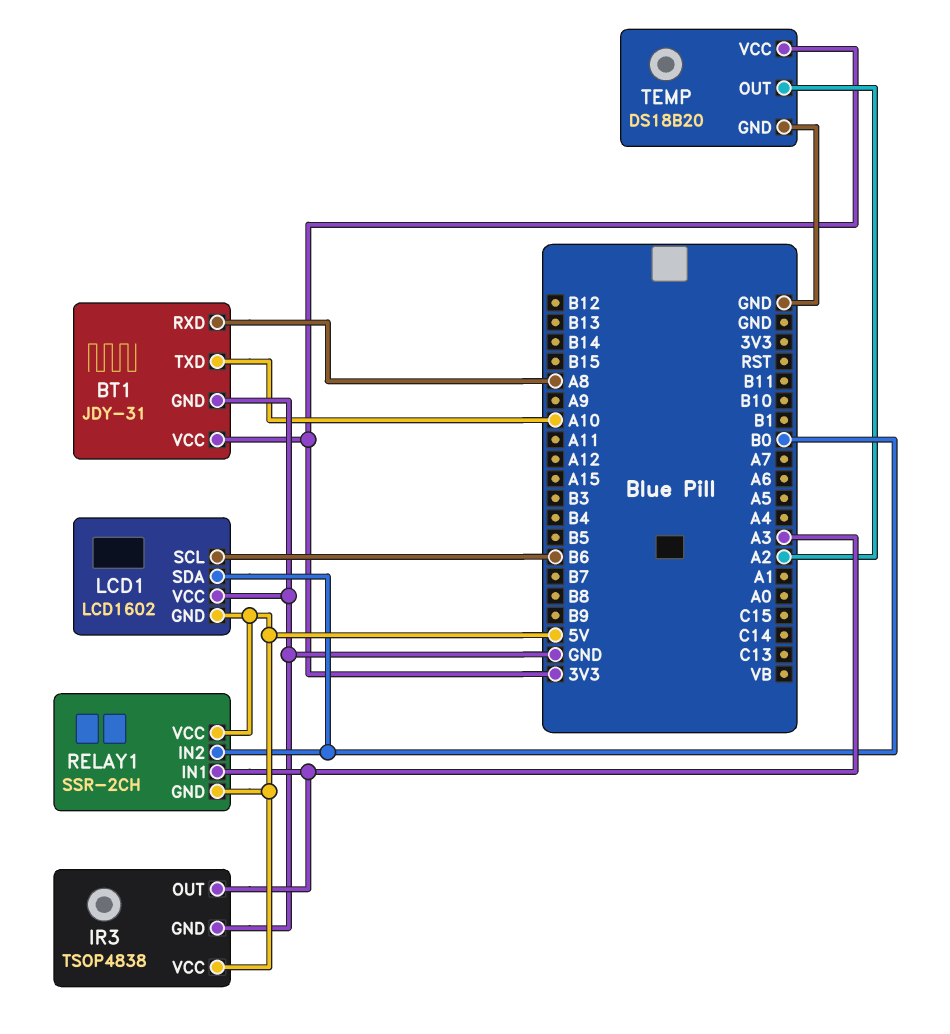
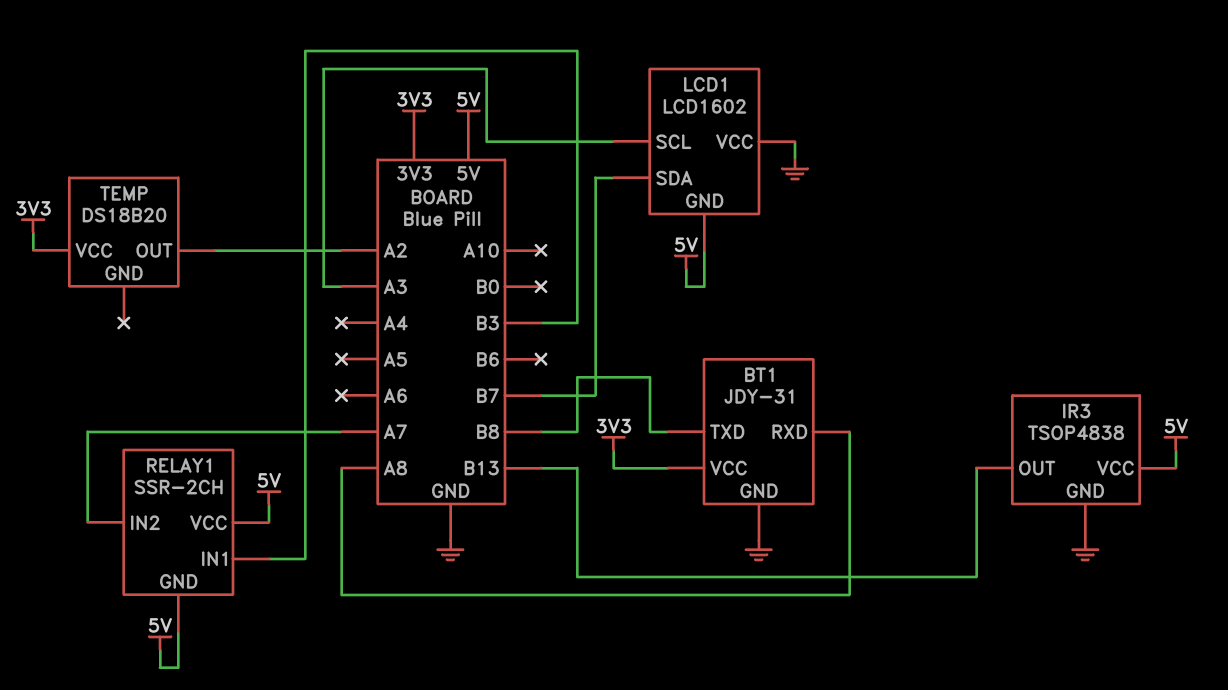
BT1 pin TXD: A10 -> B8
IR3 pin OUT: A3 -> B13
LCD1 pin SCL: B6 -> A3
LCD1 pin SDA: B0 -> B7
RELAY1 pin IN1: A3 -> B3
RELAY1 pin IN2: B0 -> A7
TEMP pin GND: GND -> none

